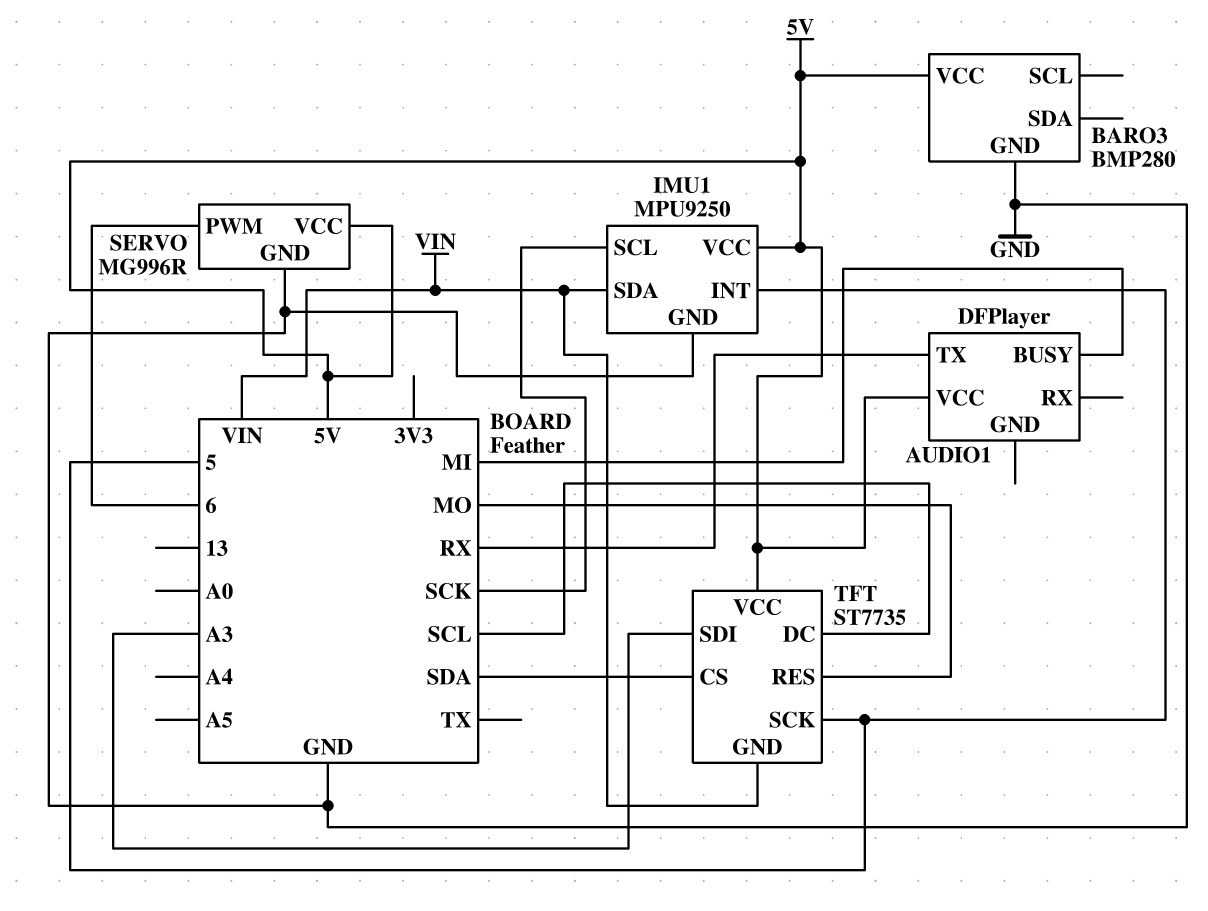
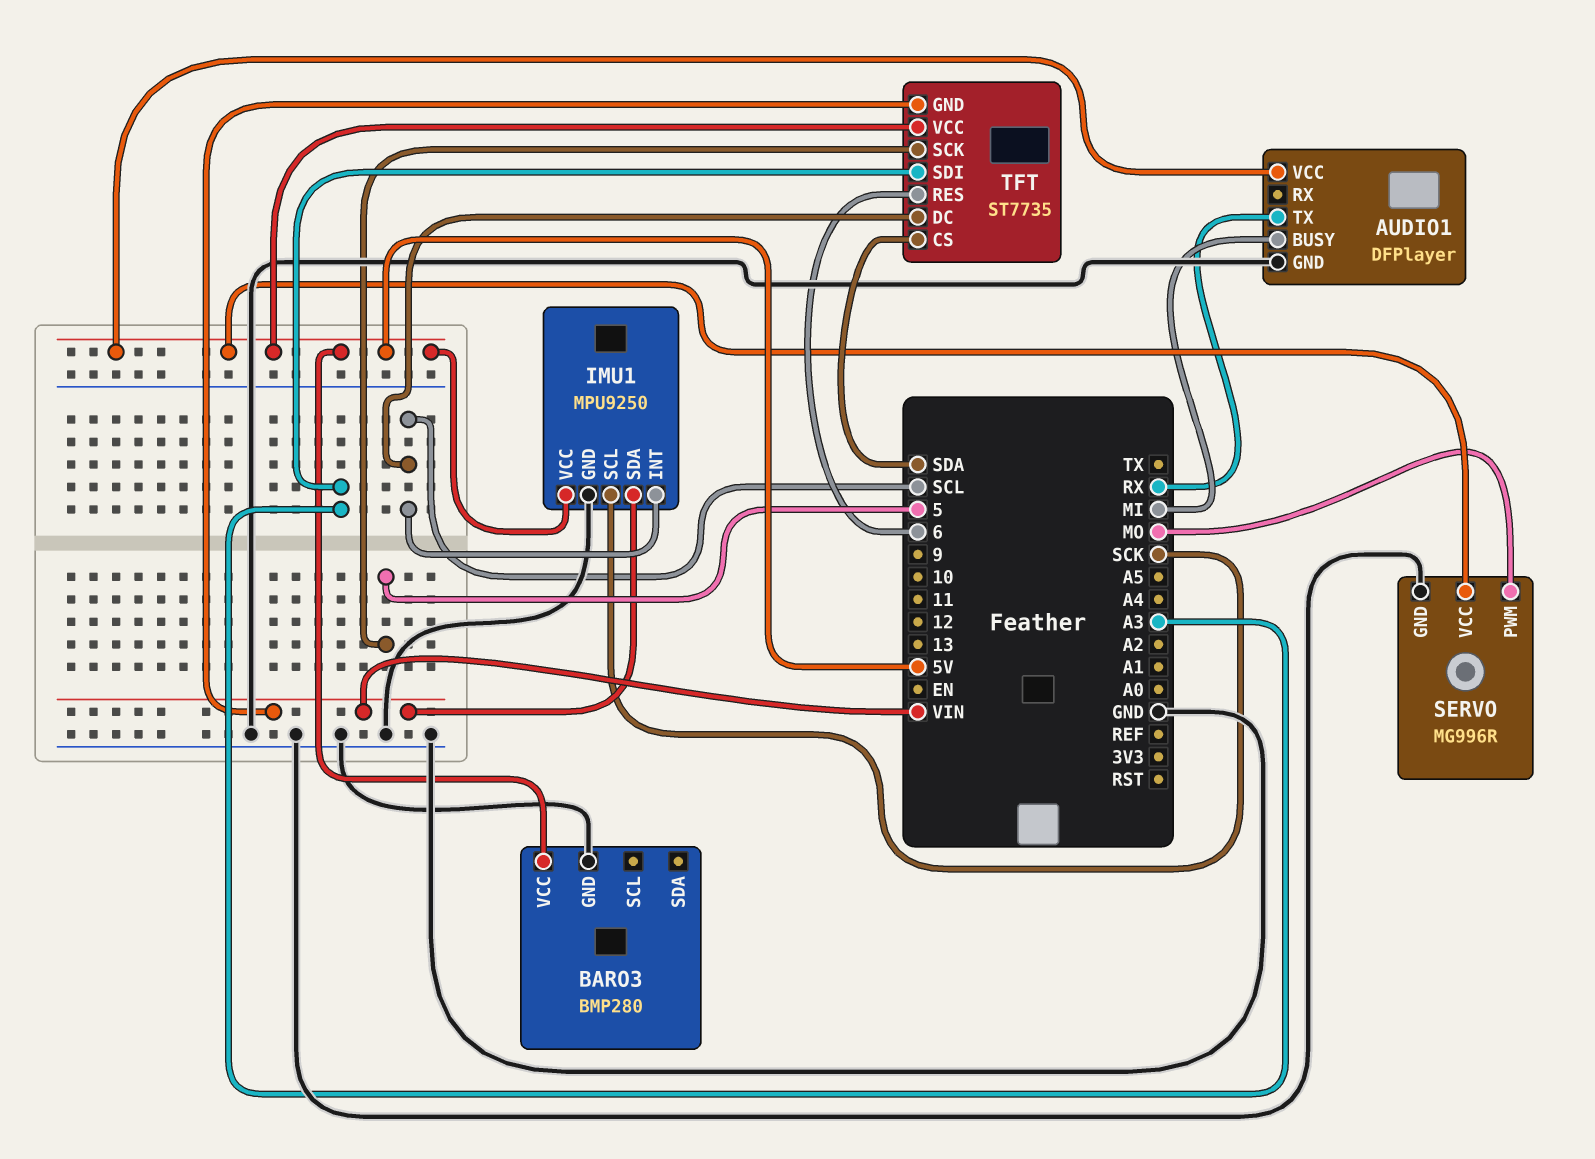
AUDIO1 pin GND: none -> GND
IMU1 pin INT: 5 -> SCL
SERVO pin PWM: 6 -> MO
TFT pin RES: MO -> 6

